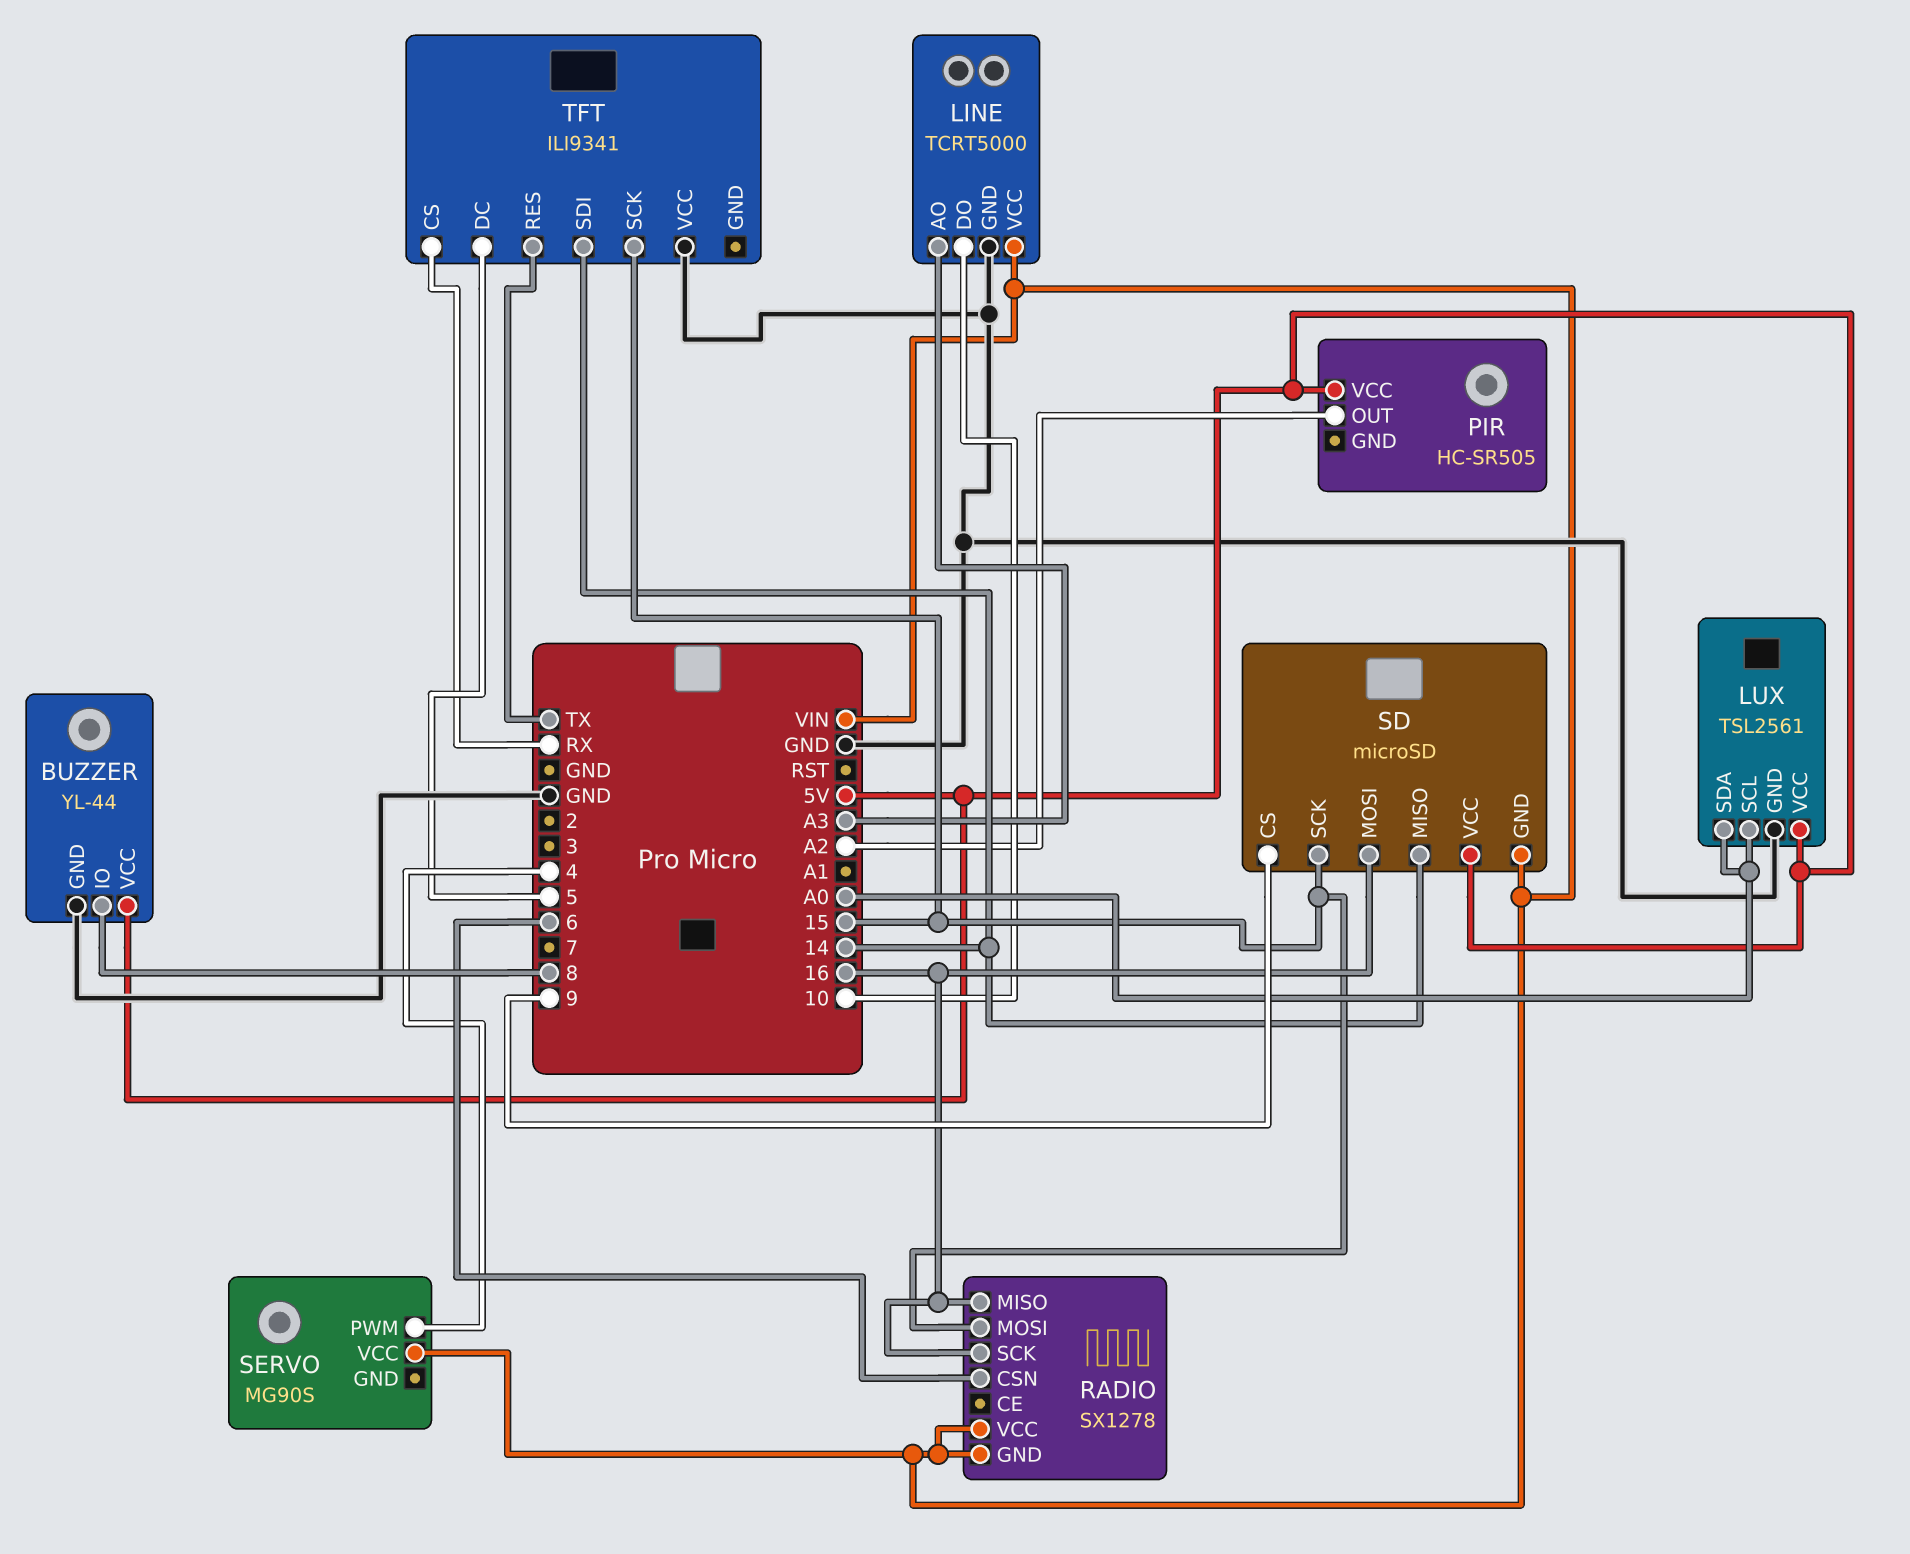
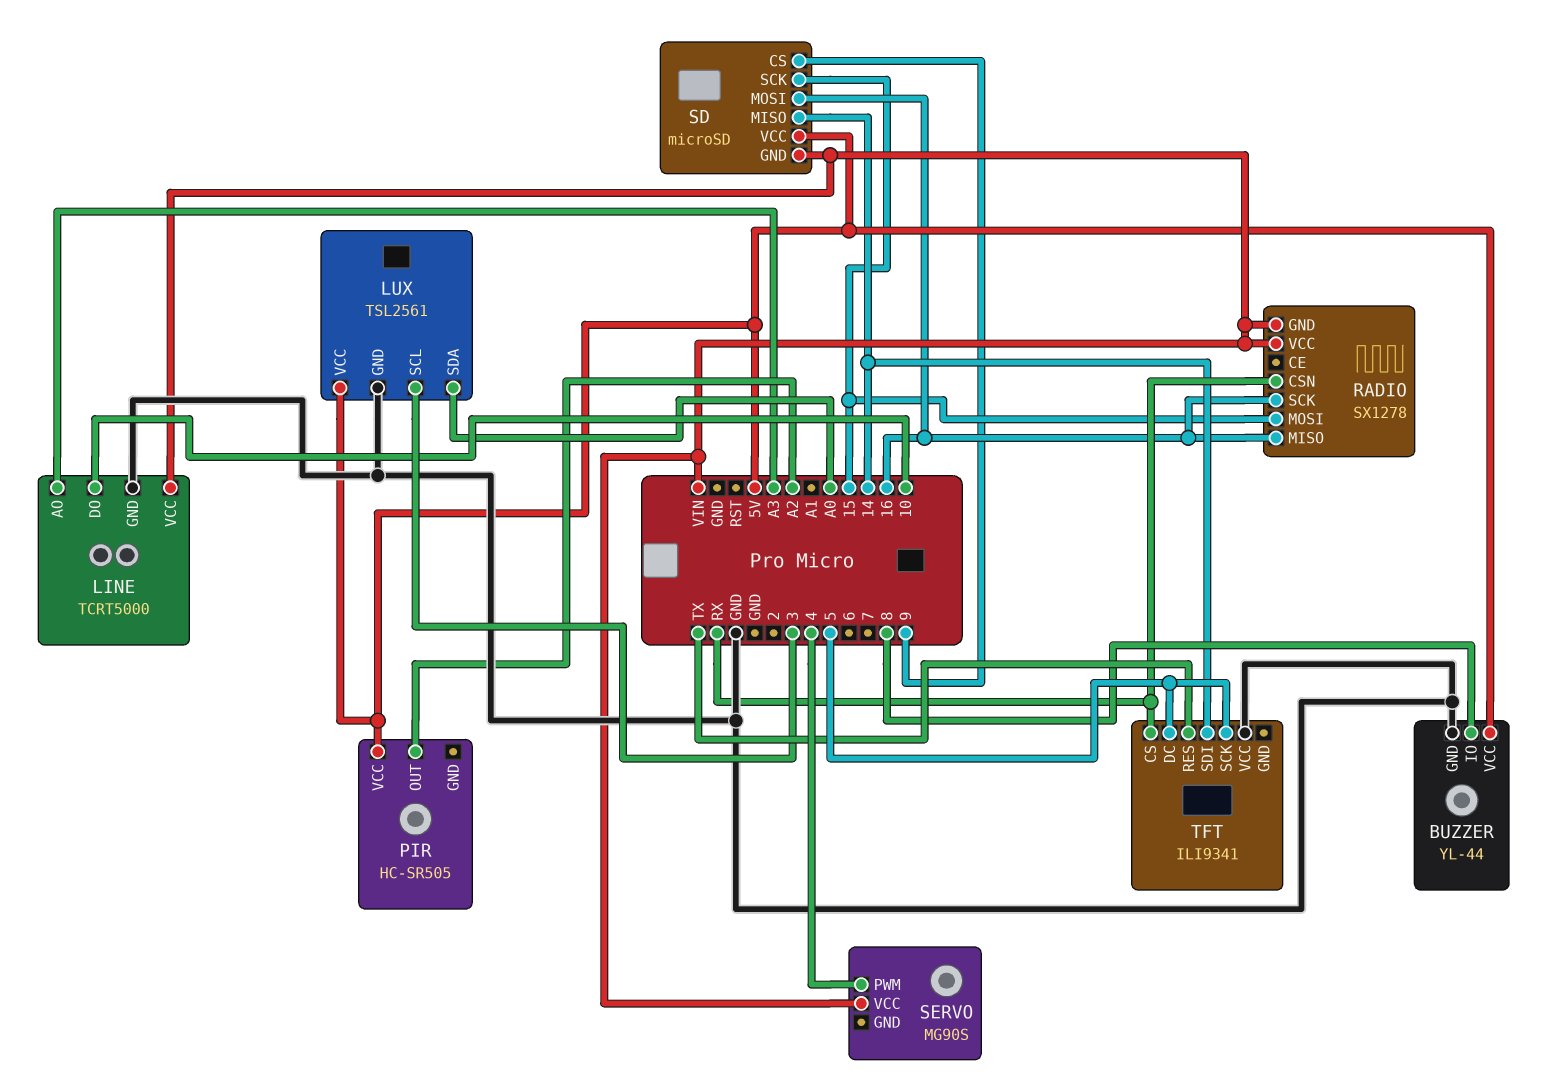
LUX pin SCL: A0 -> 3
RADIO pin CSN: 6 -> RX
TFT pin SCK: 15 -> 5

